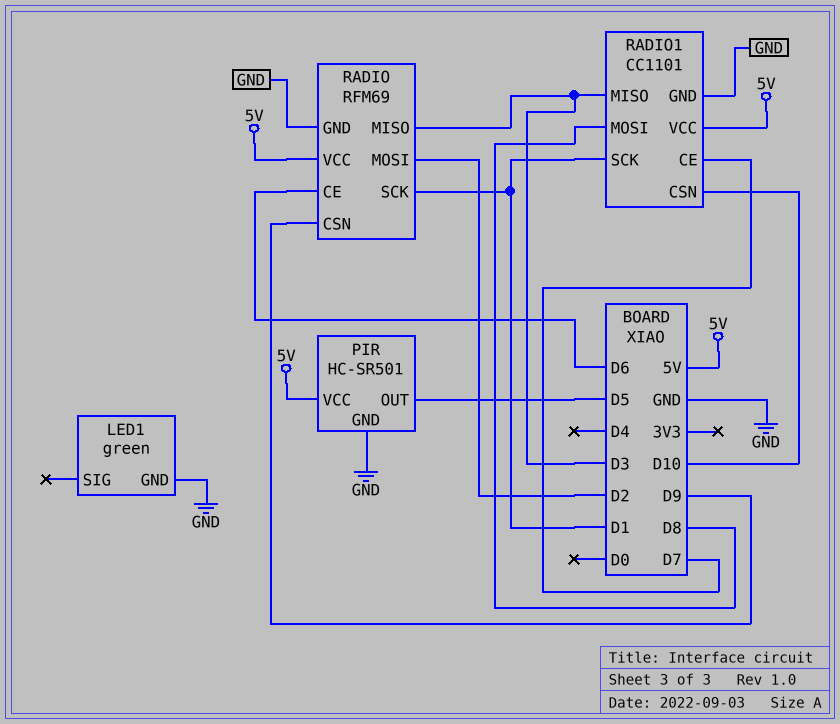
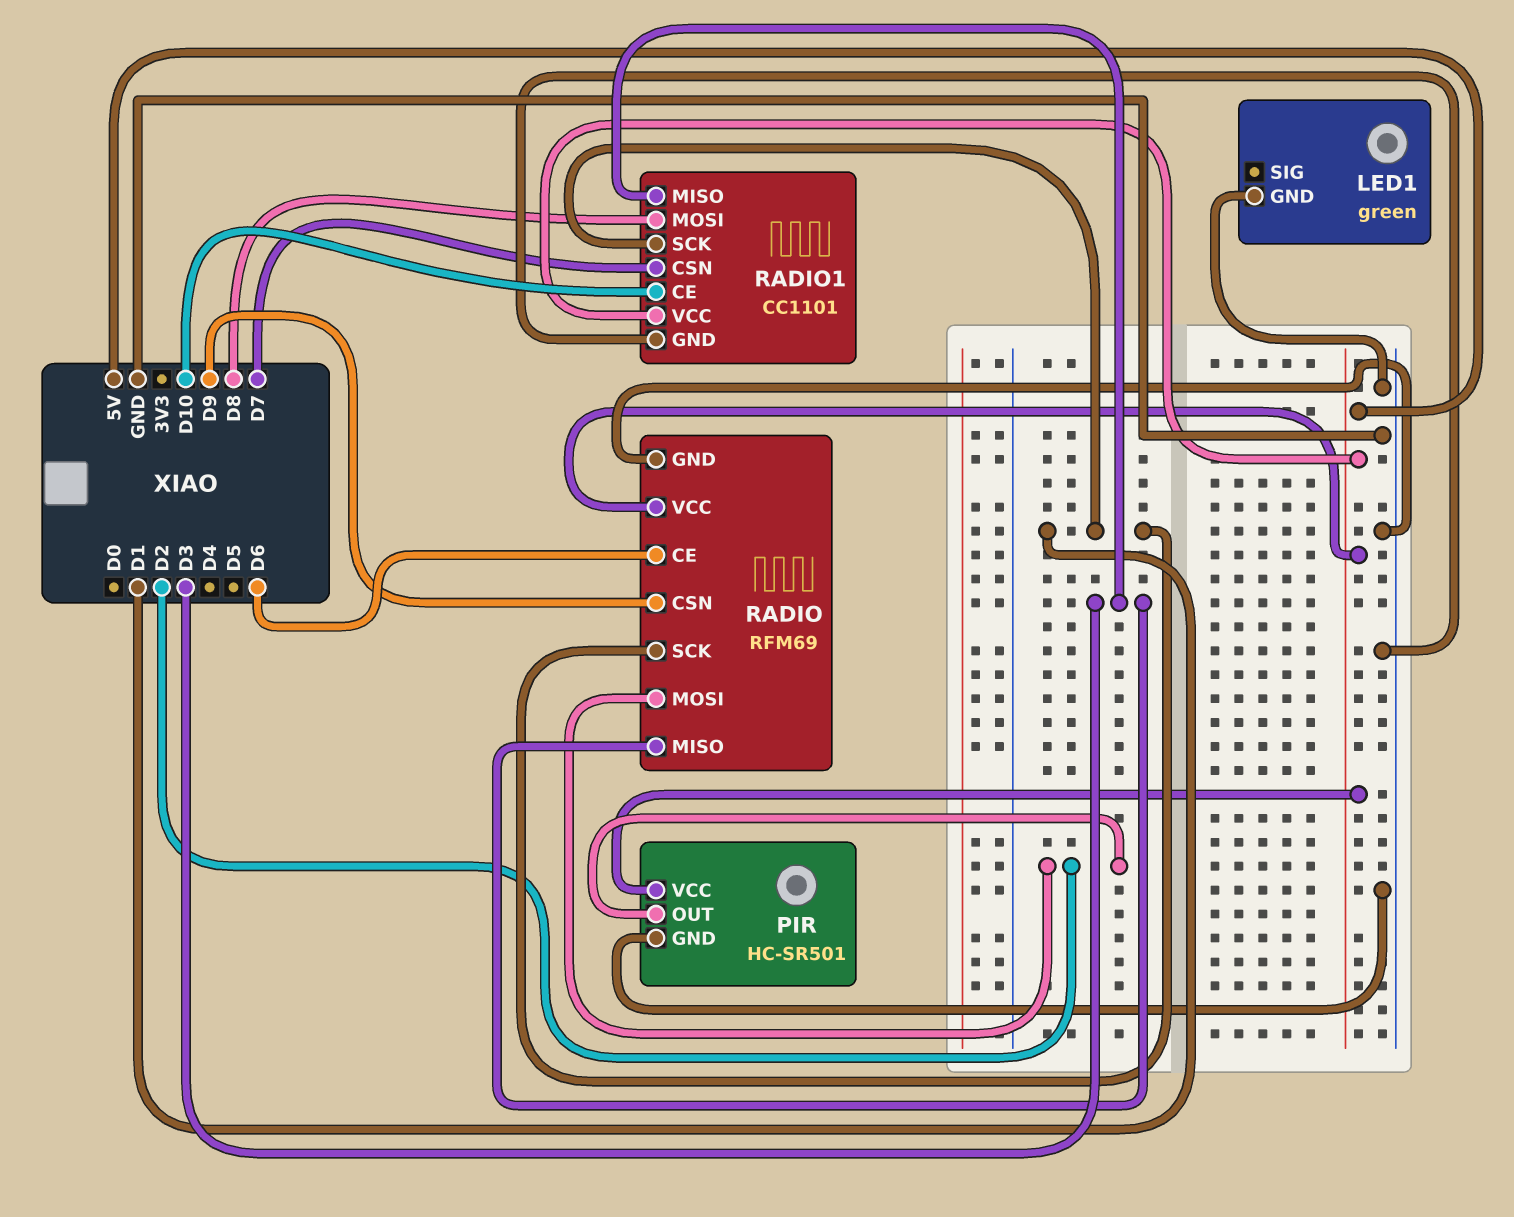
PIR pin OUT: D5 -> D2
RADIO1 pin CE: D7 -> D10
RADIO1 pin CSN: D10 -> D7

